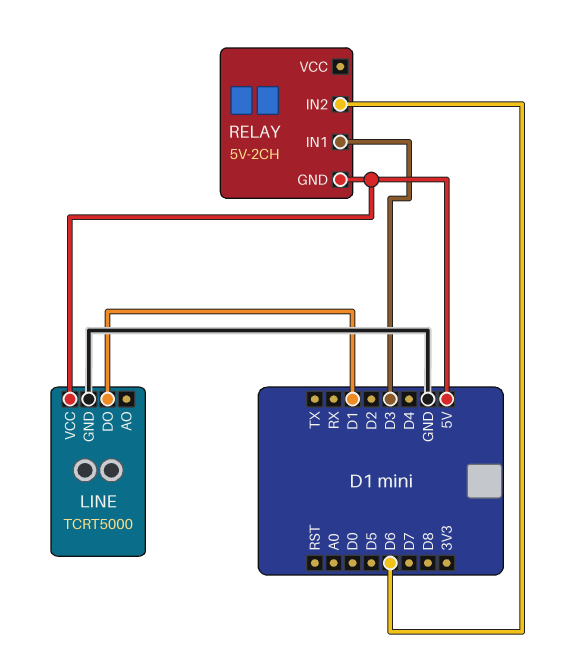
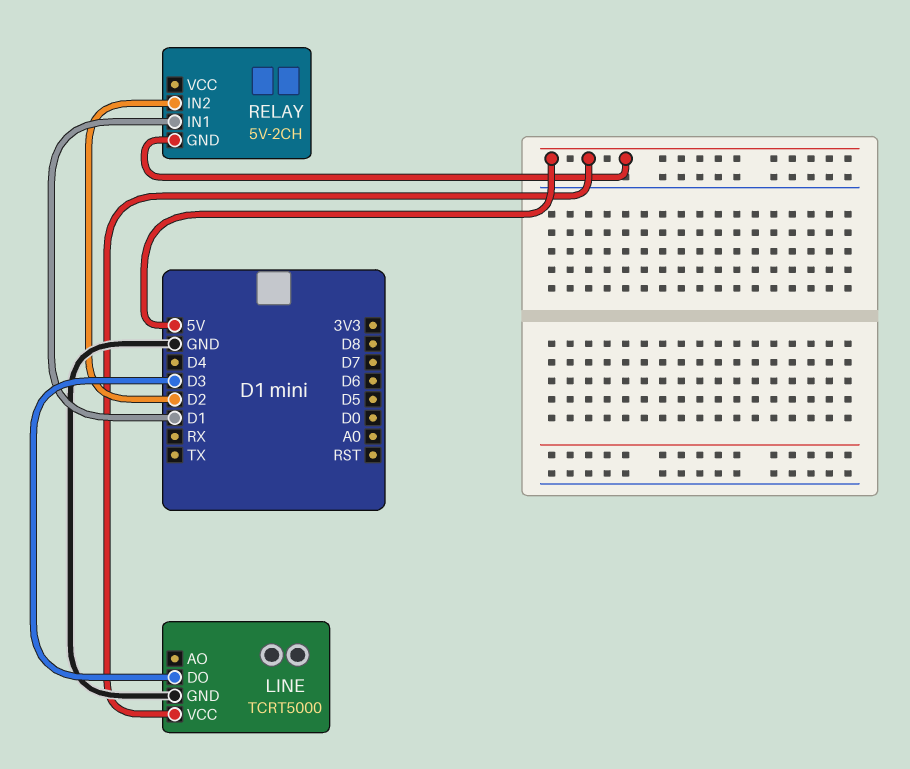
LINE pin DO: D1 -> D3
RELAY pin IN1: D3 -> D1
RELAY pin IN2: D6 -> D2

